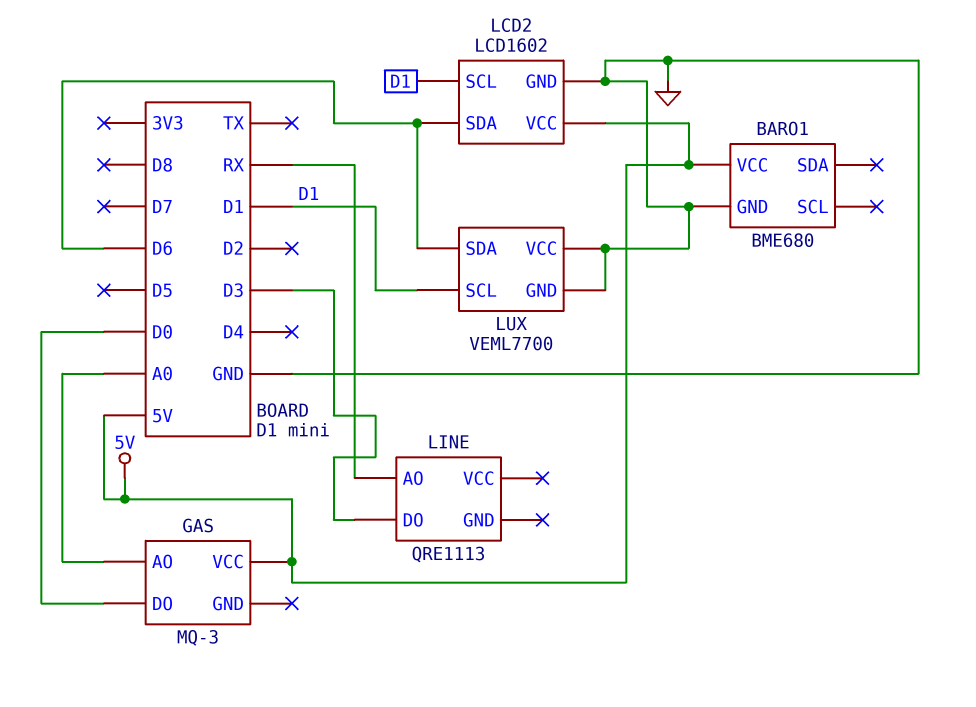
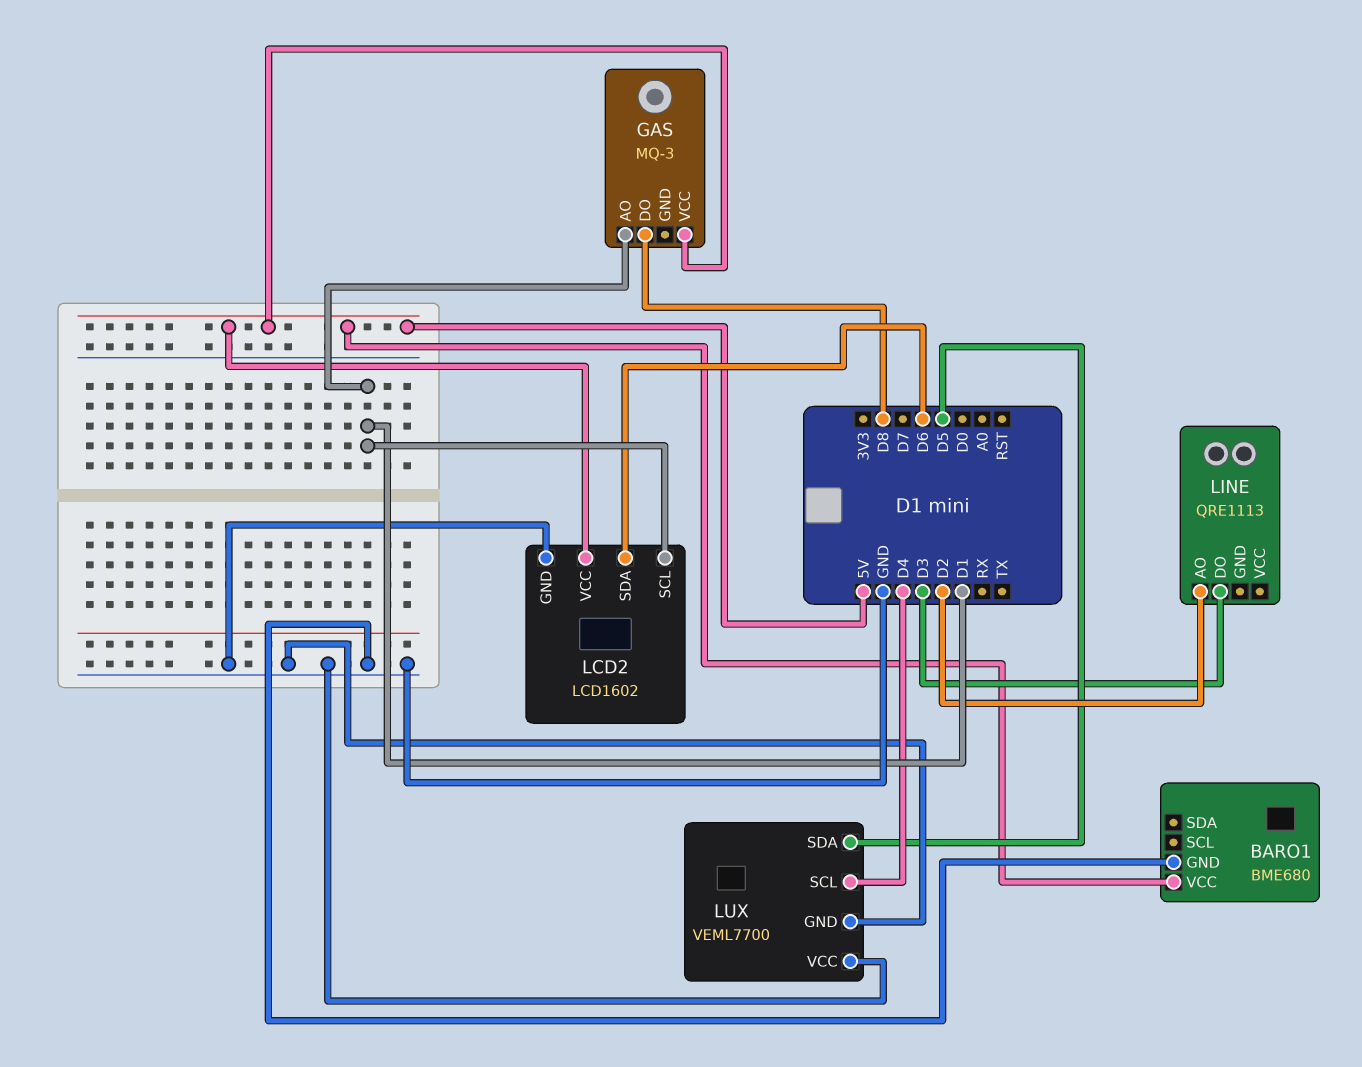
GAS pin AO: A0 -> D1
GAS pin DO: D0 -> D8
LINE pin AO: RX -> D2
LUX pin SCL: D1 -> D4
LUX pin SDA: D6 -> D5

